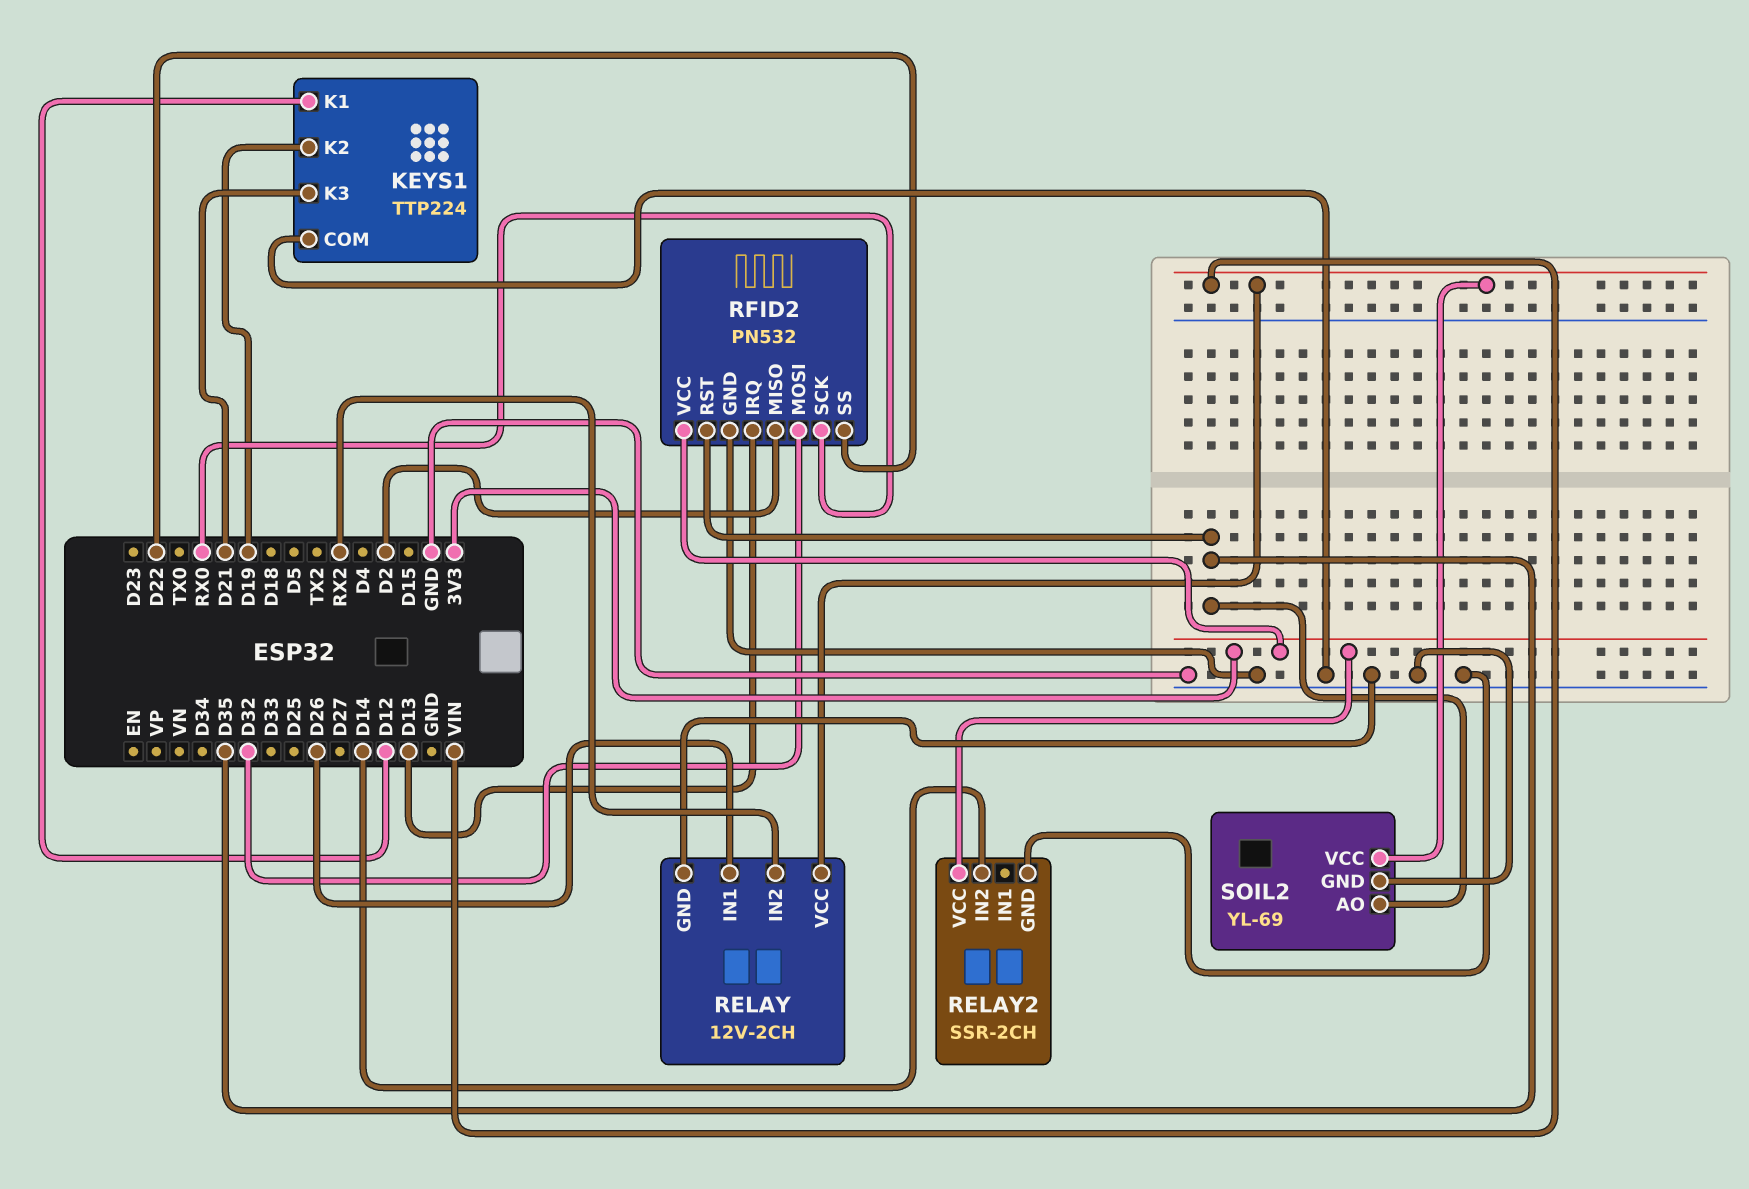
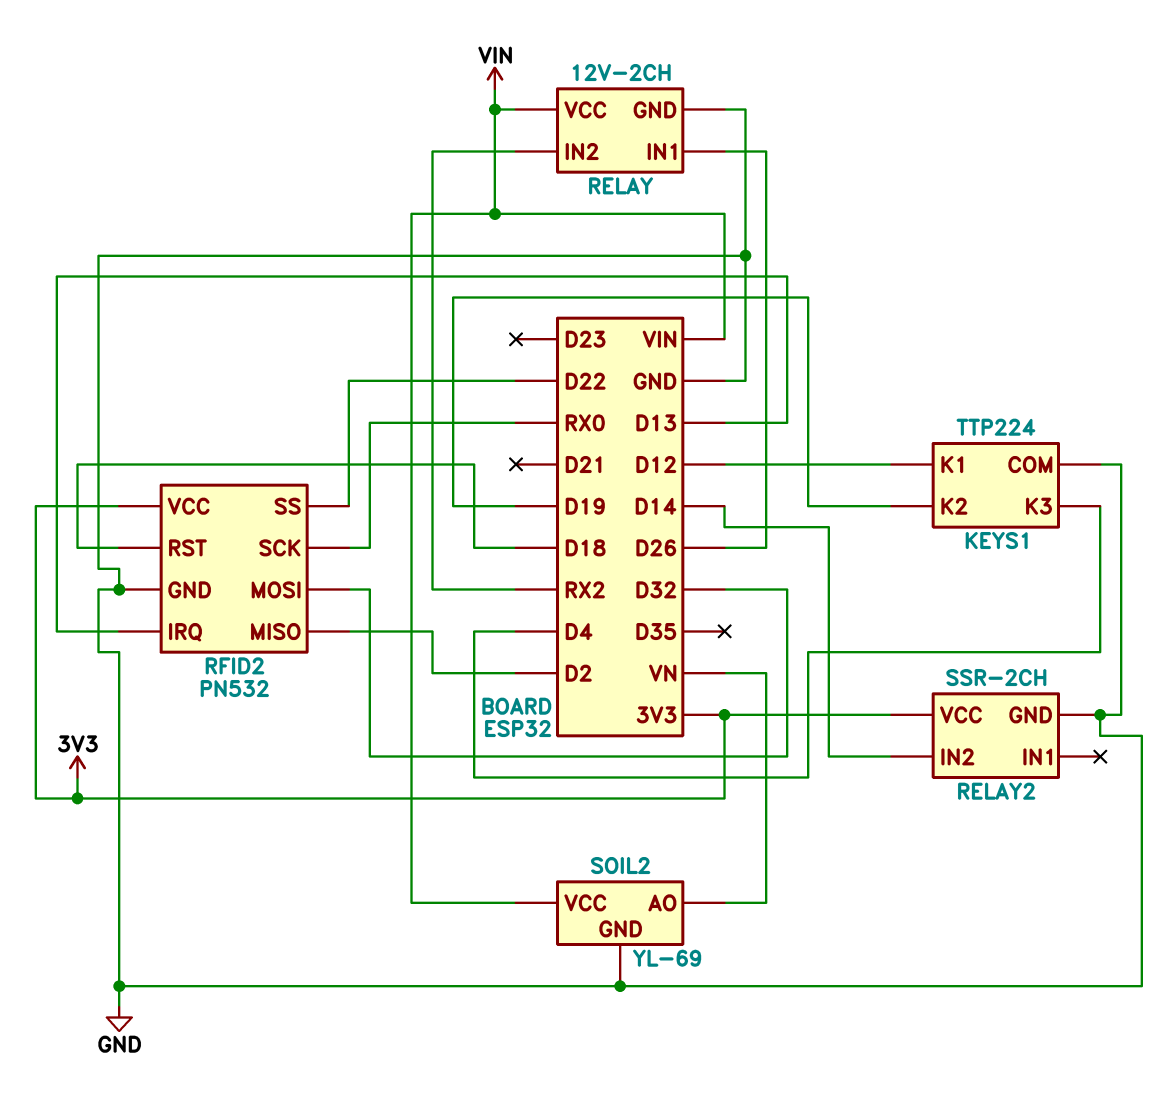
KEYS1 pin K3: D21 -> D4
RFID2 pin RST: D35 -> D18
SOIL2 pin AO: D35 -> VN

